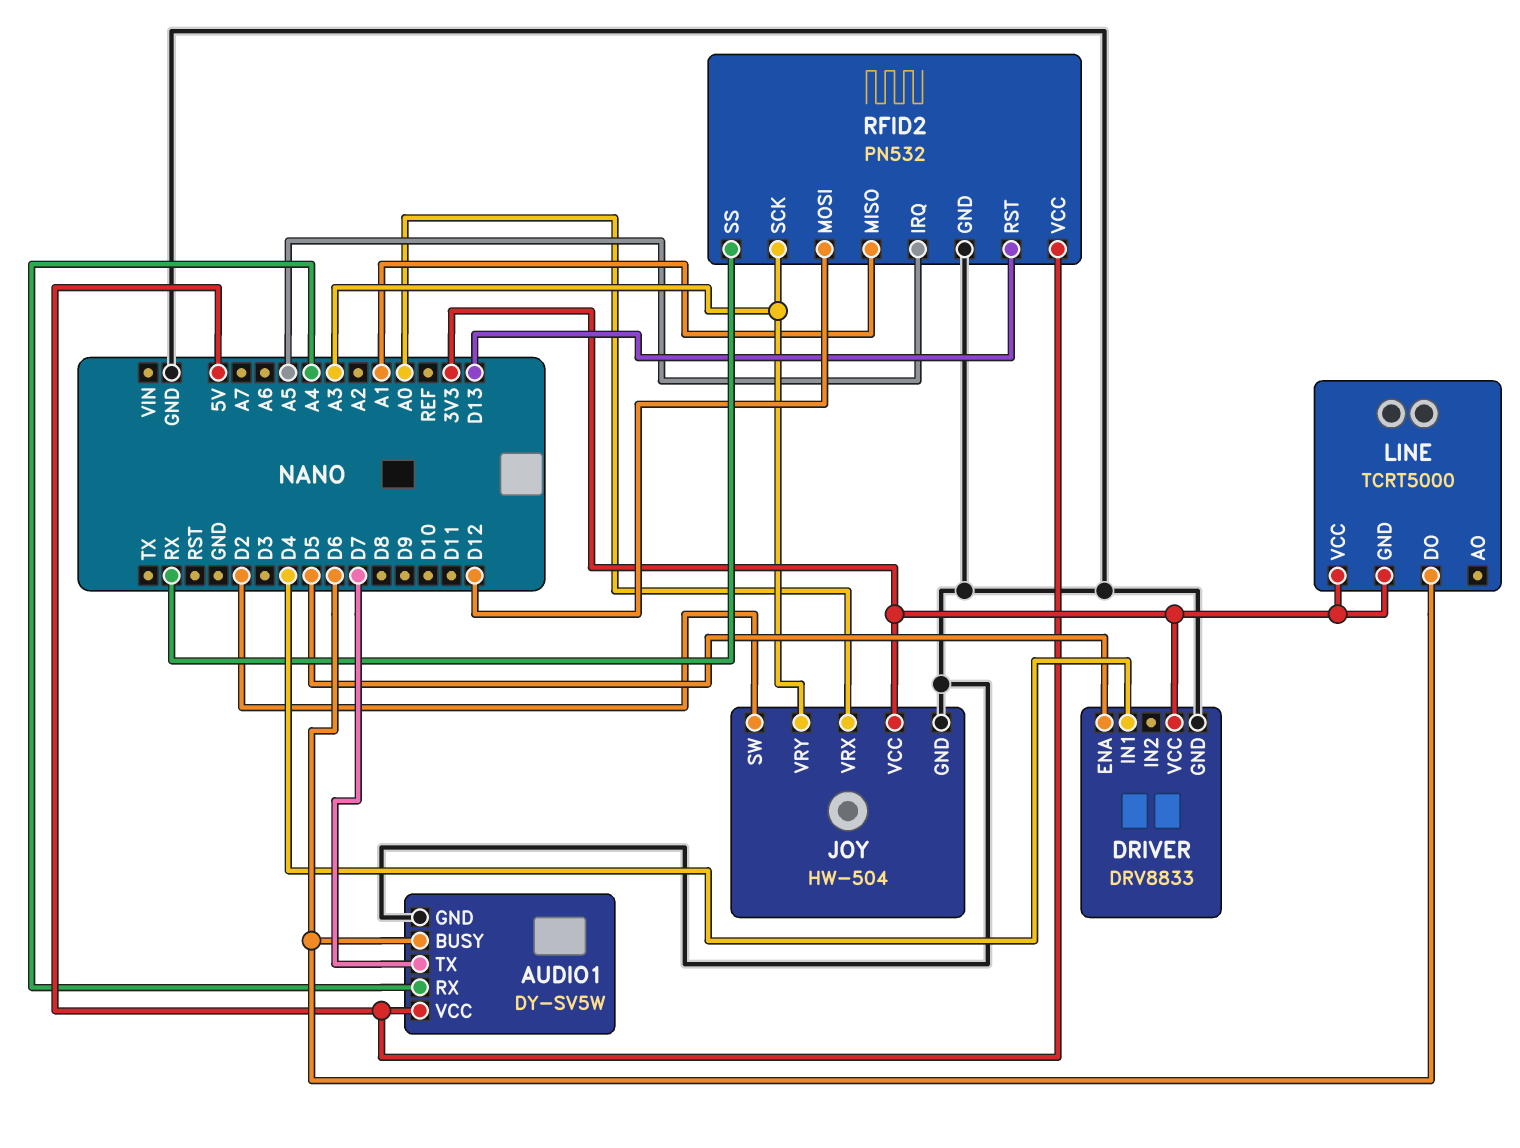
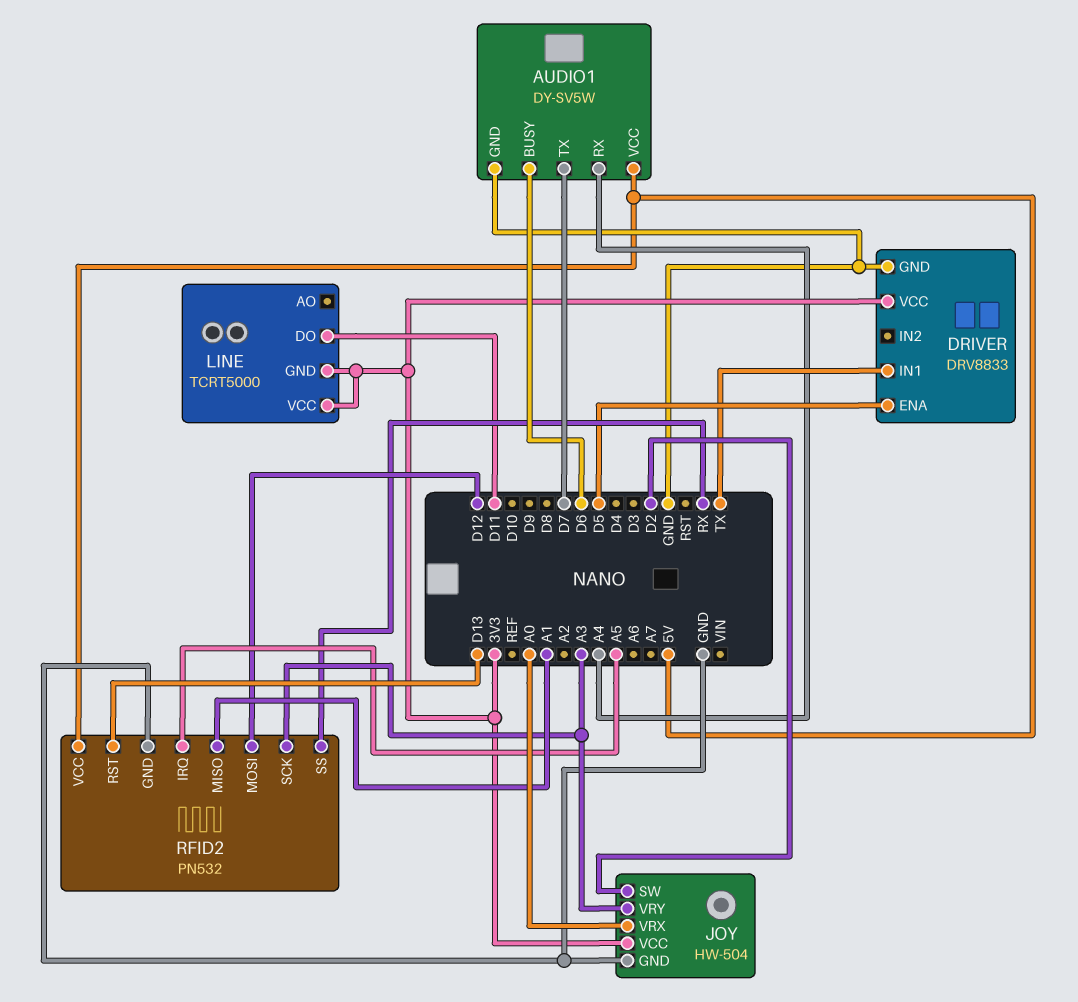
DRIVER pin IN1: D4 -> TX
LINE pin DO: D6 -> D11

